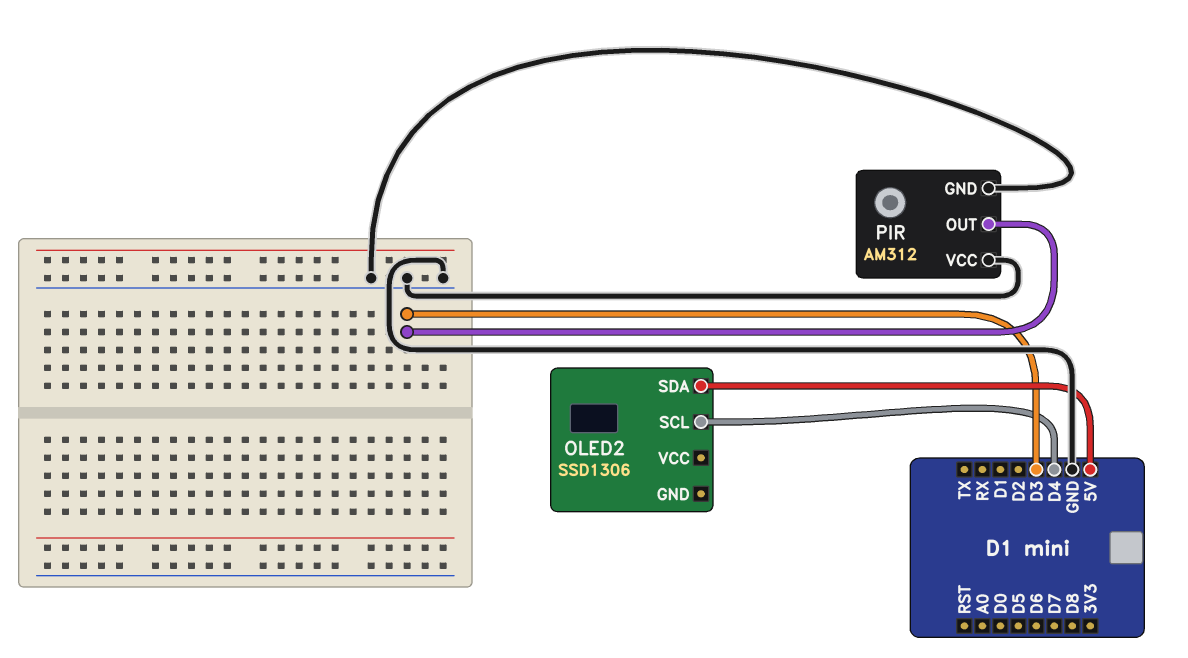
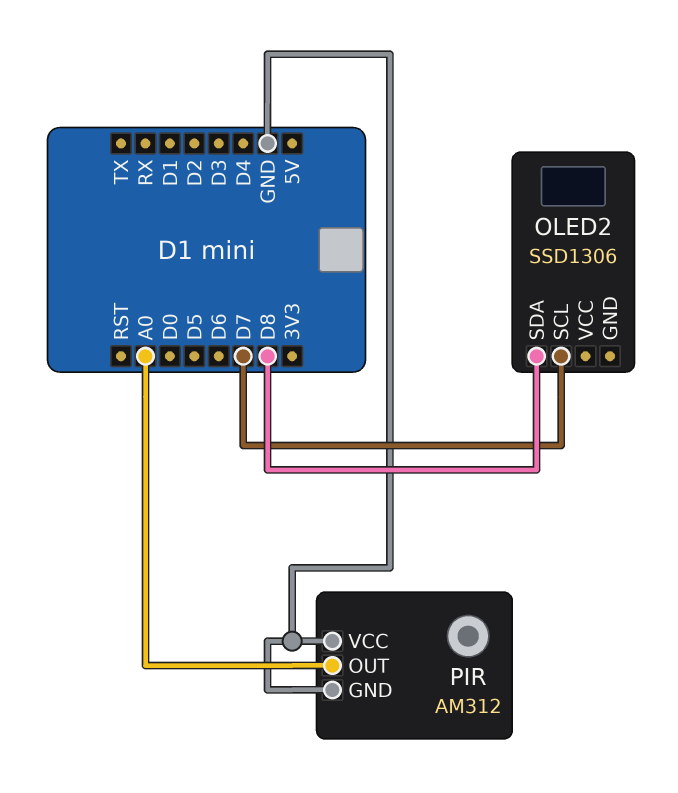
OLED2 pin SCL: D4 -> D7
OLED2 pin SDA: 5V -> D8
PIR pin OUT: D3 -> A0

